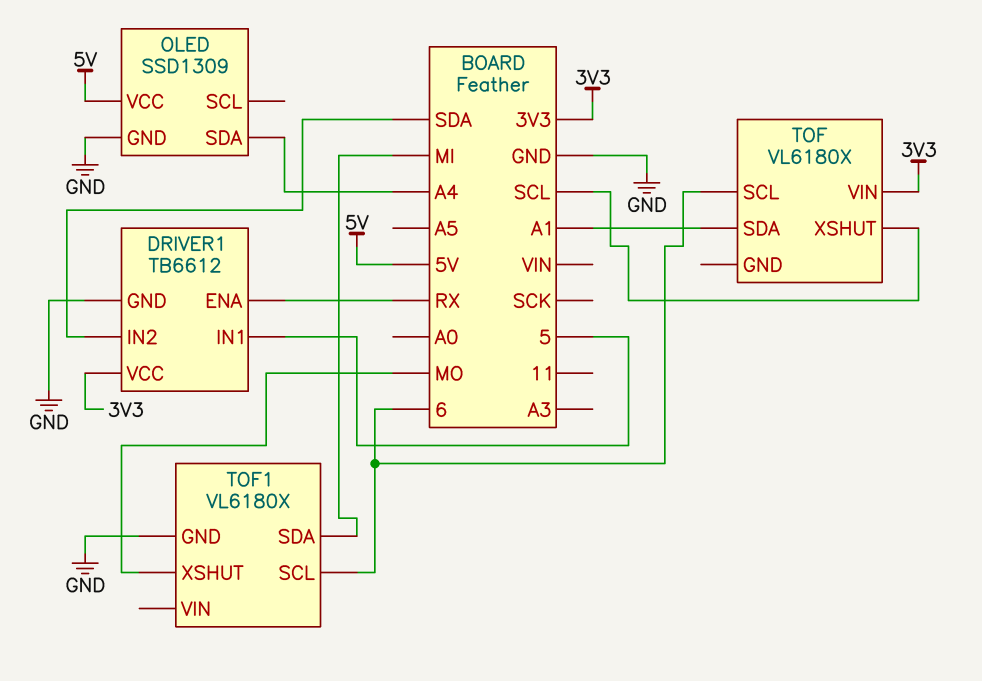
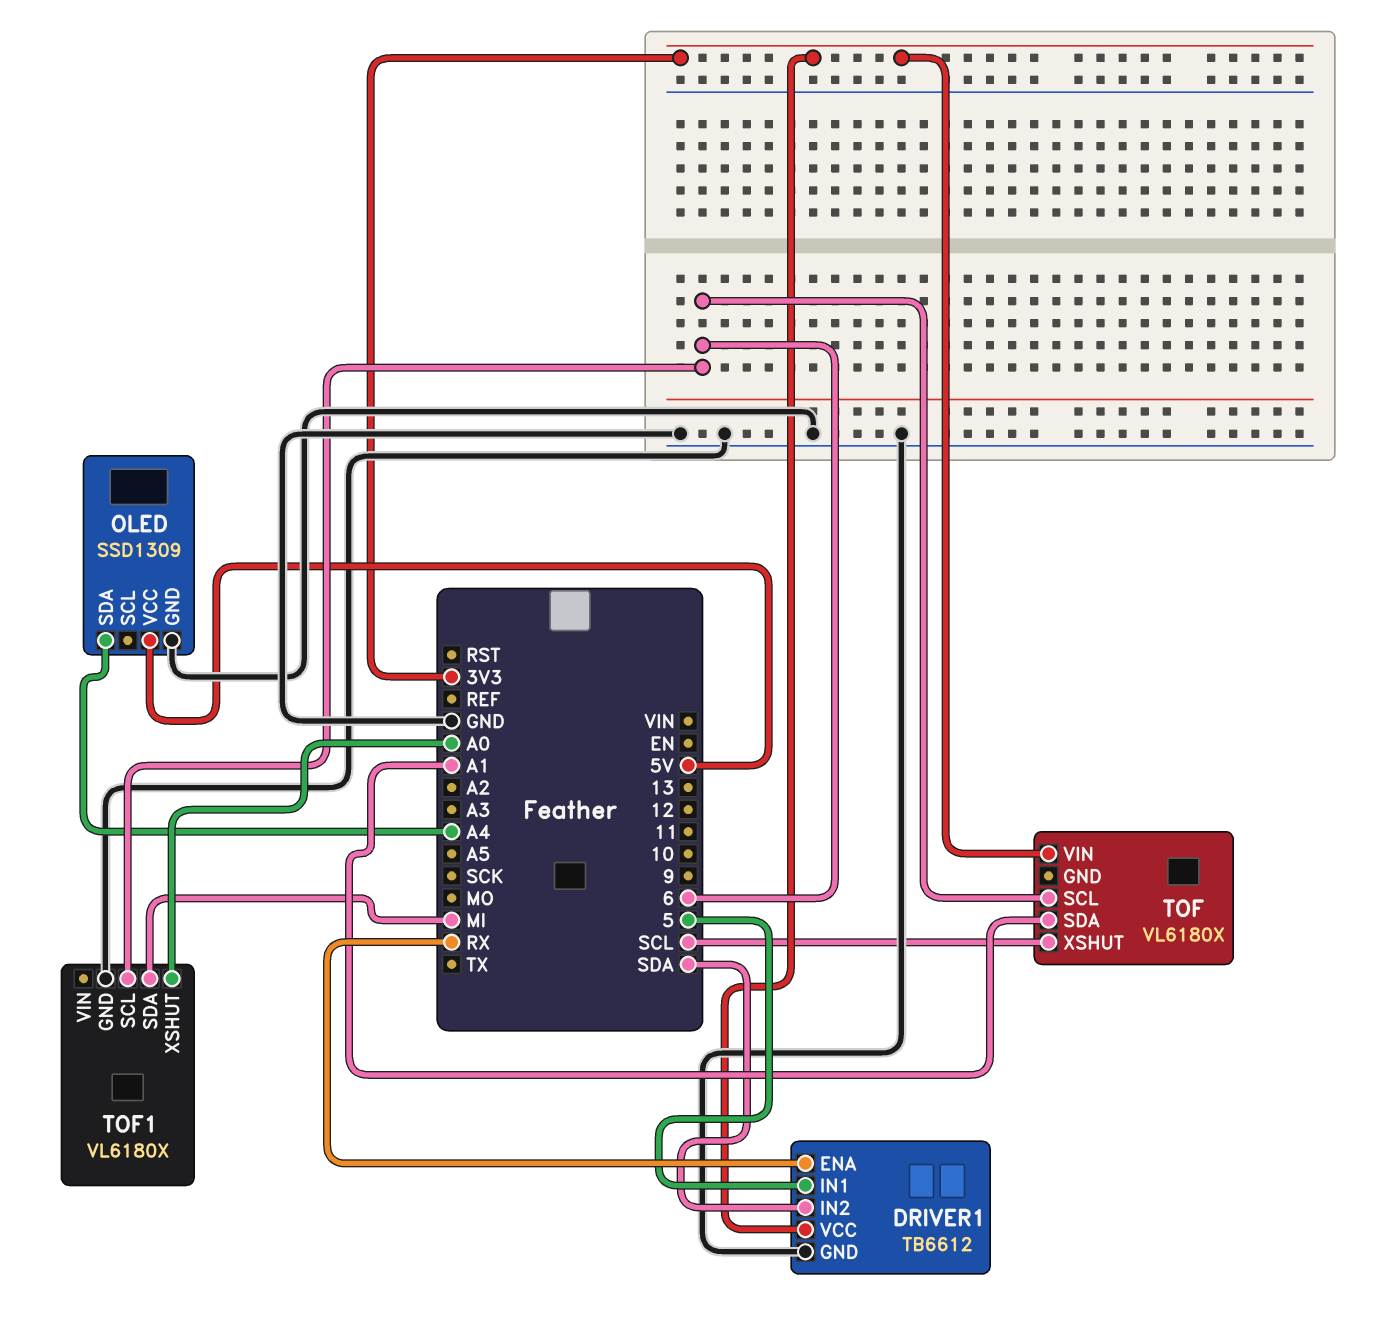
TOF1 pin XSHUT: MO -> A0

